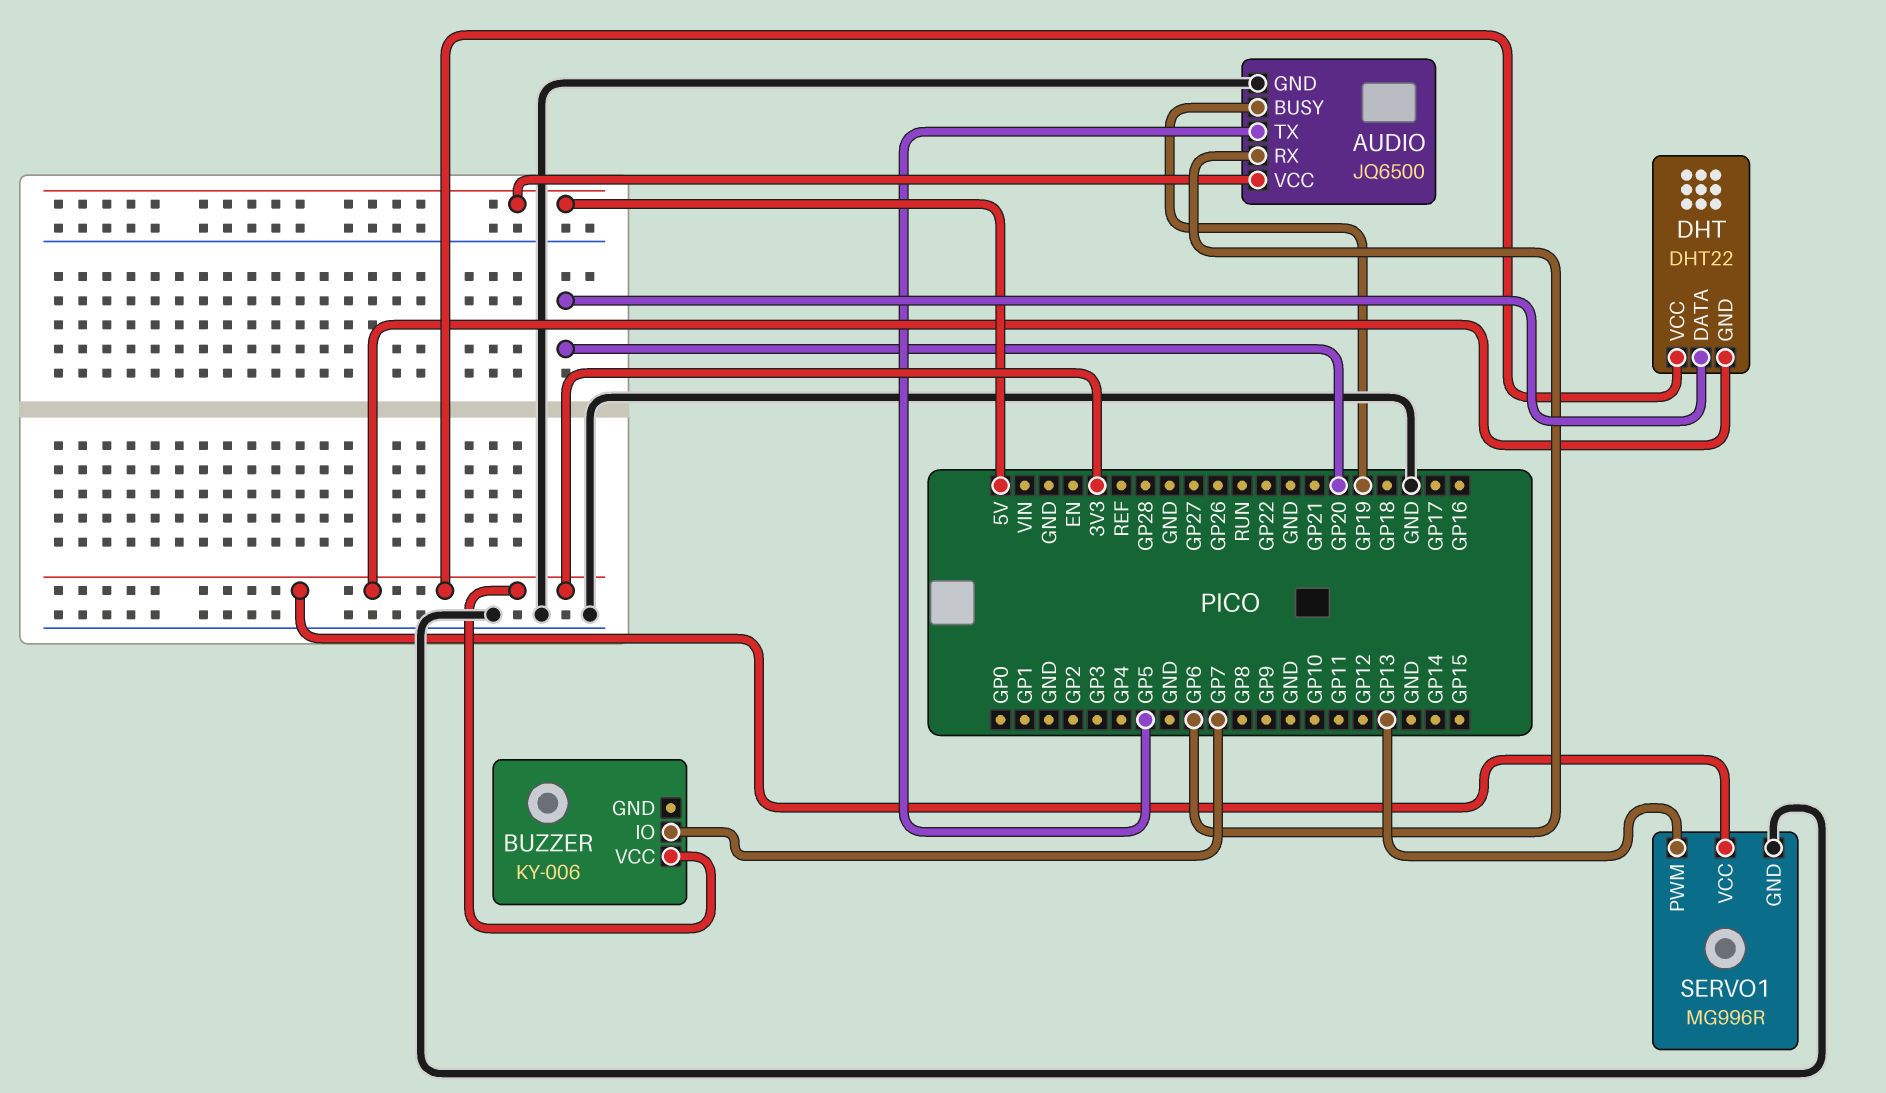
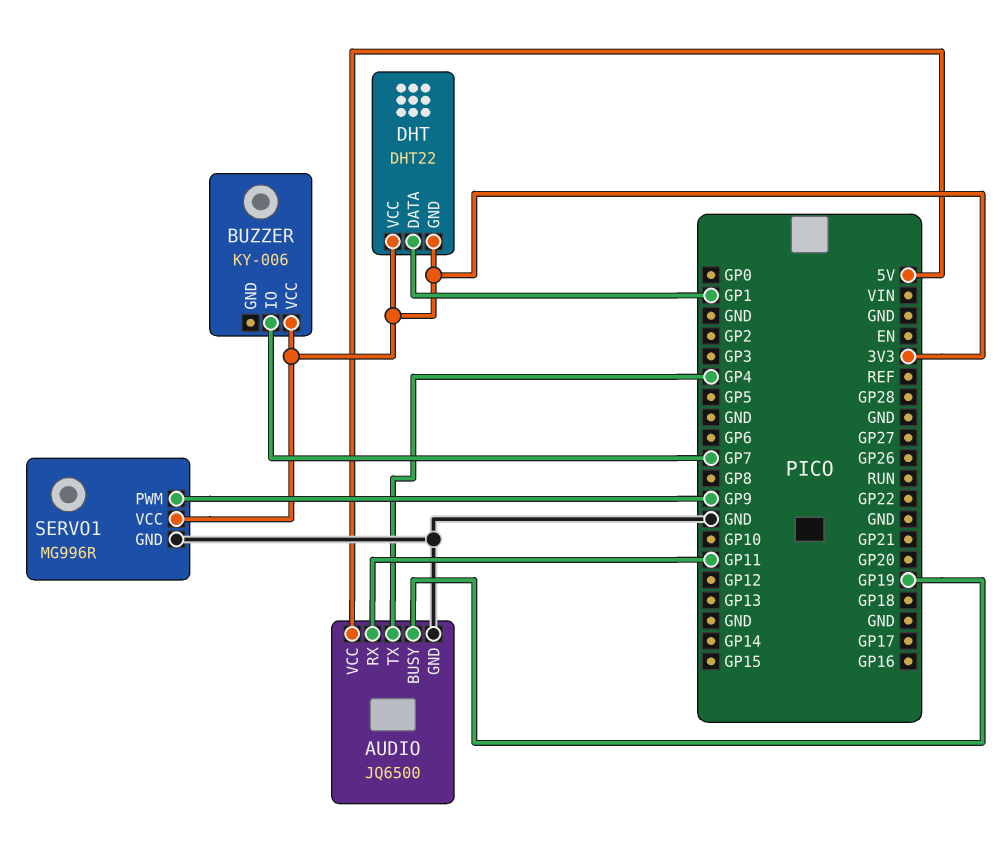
AUDIO pin RX: GP6 -> GP11
AUDIO pin TX: GP5 -> GP4
DHT pin DATA: GP20 -> GP1
SERVO1 pin PWM: GP13 -> GP9

